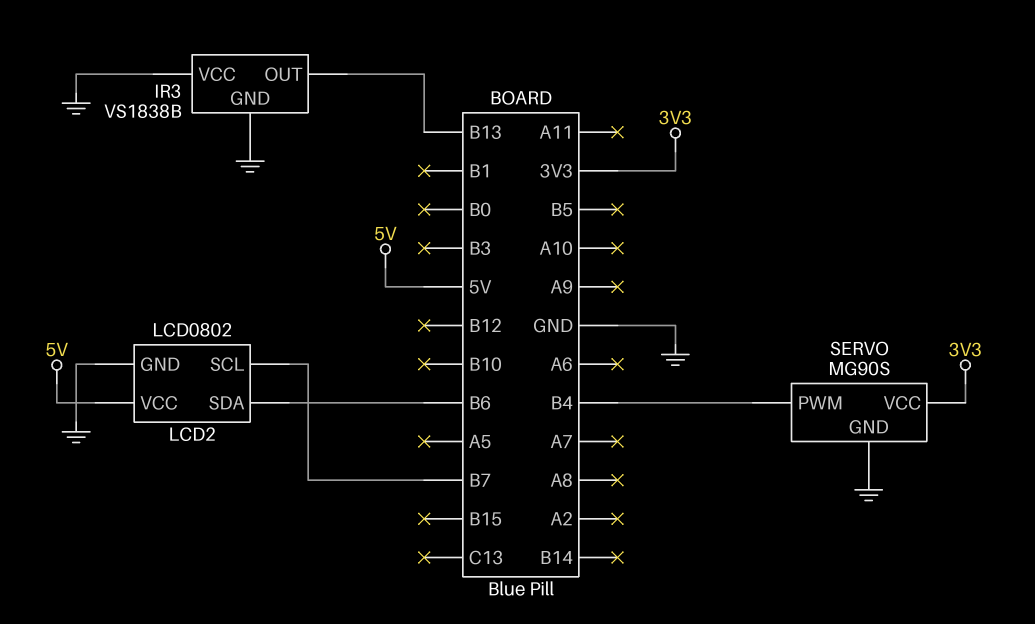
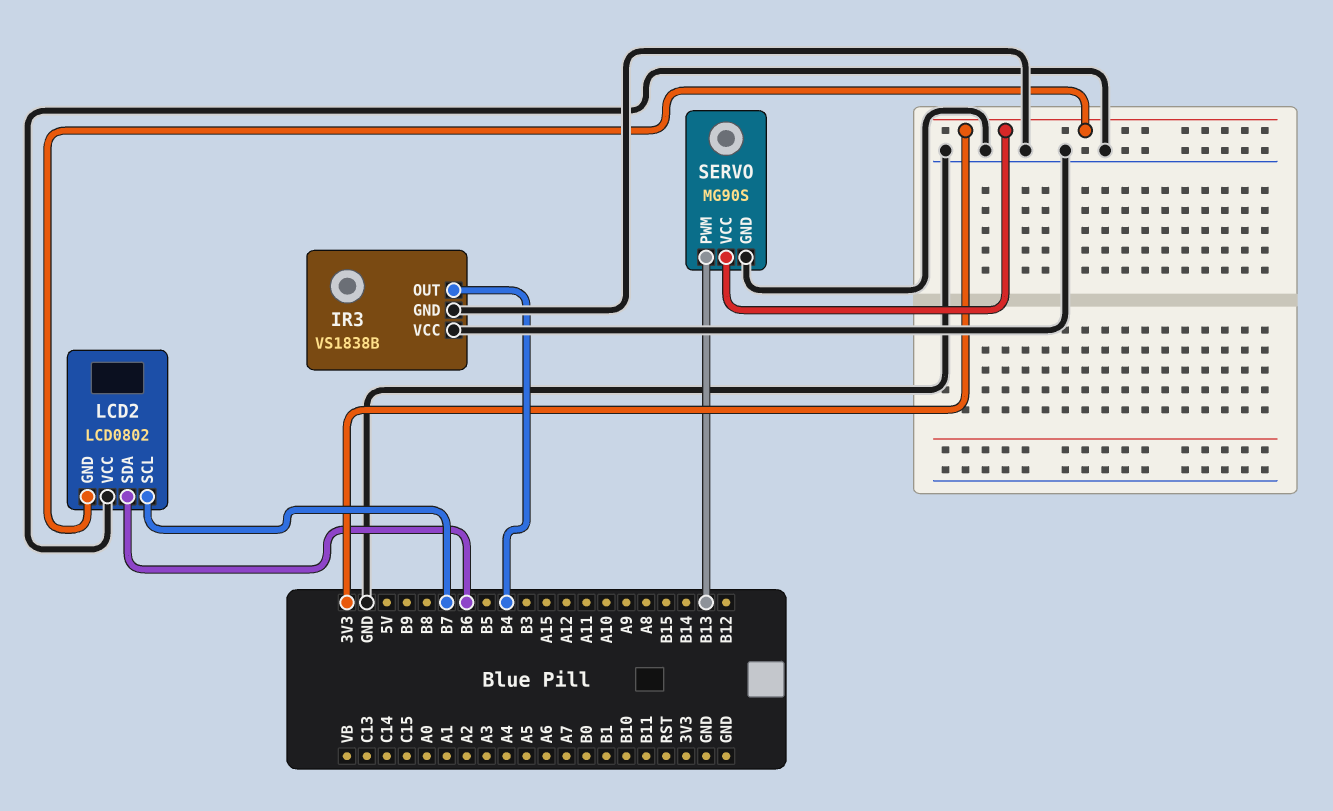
IR3 pin OUT: B13 -> B4
LCD2 pin GND: GND -> 3V3
LCD2 pin VCC: 5V -> GND
SERVO pin PWM: B4 -> B13

